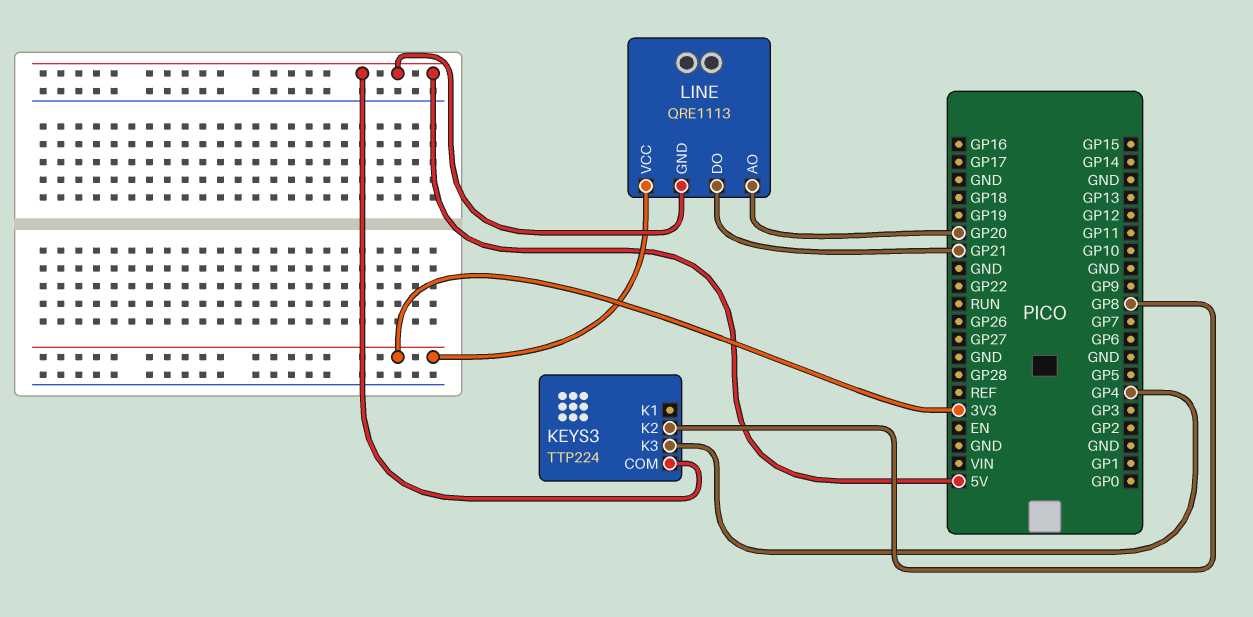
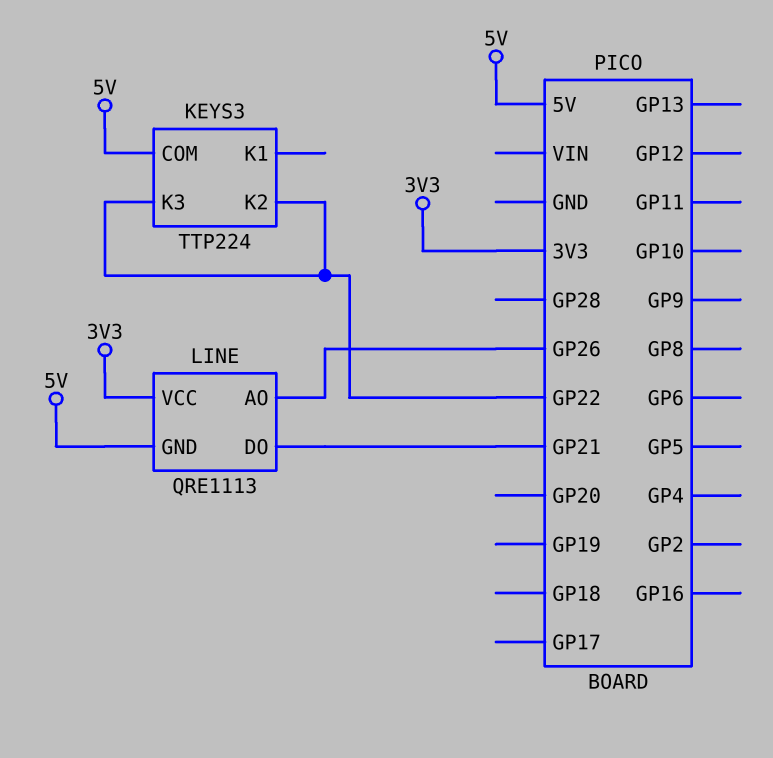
KEYS3 pin K2: GP8 -> GP22
KEYS3 pin K3: GP4 -> GP22
LINE pin AO: GP20 -> GP26

